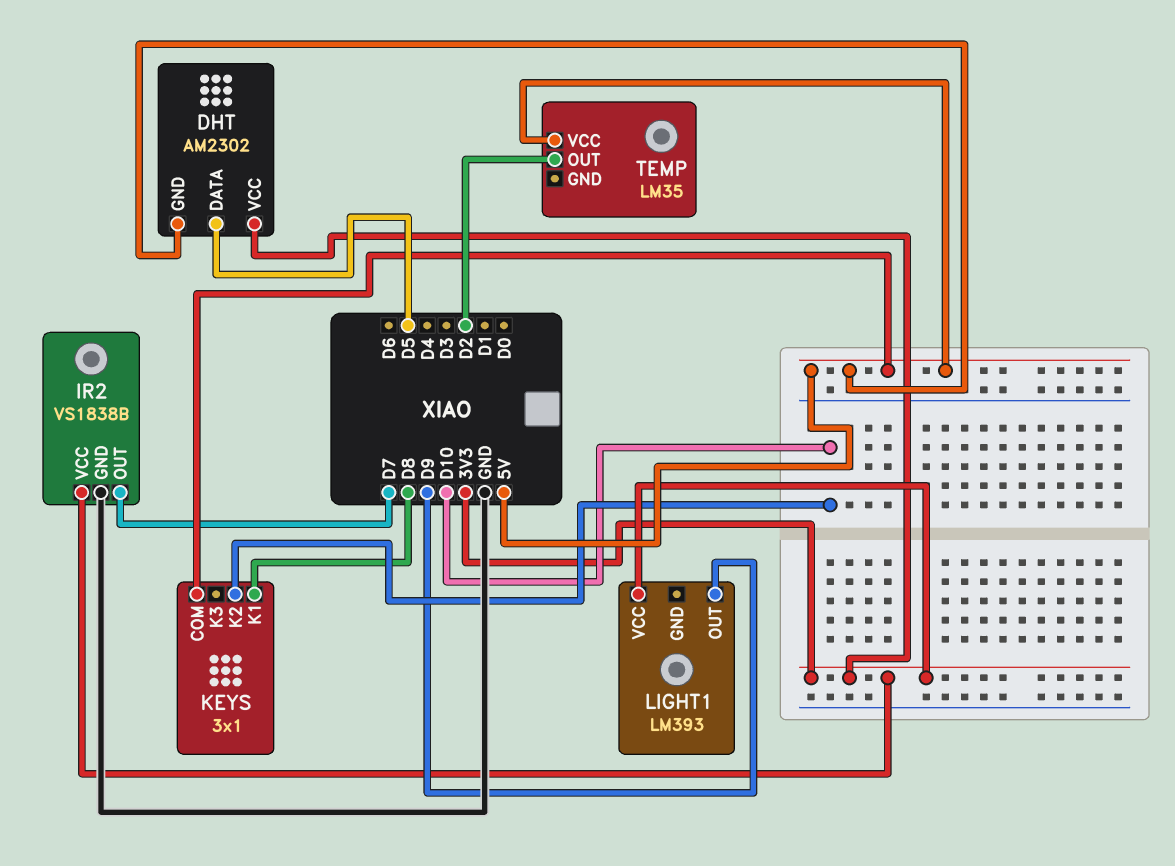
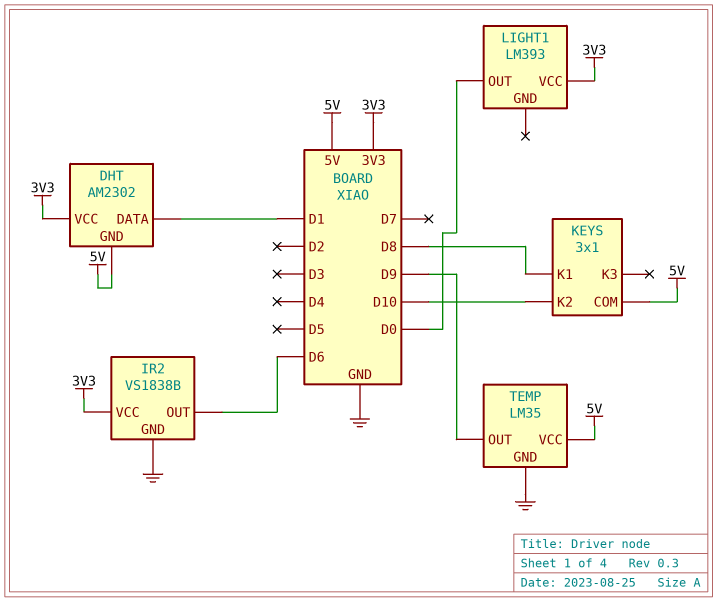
DHT pin DATA: D5 -> D1
IR2 pin OUT: D7 -> D6
LIGHT1 pin OUT: D9 -> D0
TEMP pin GND: none -> GND
TEMP pin OUT: D2 -> D9

